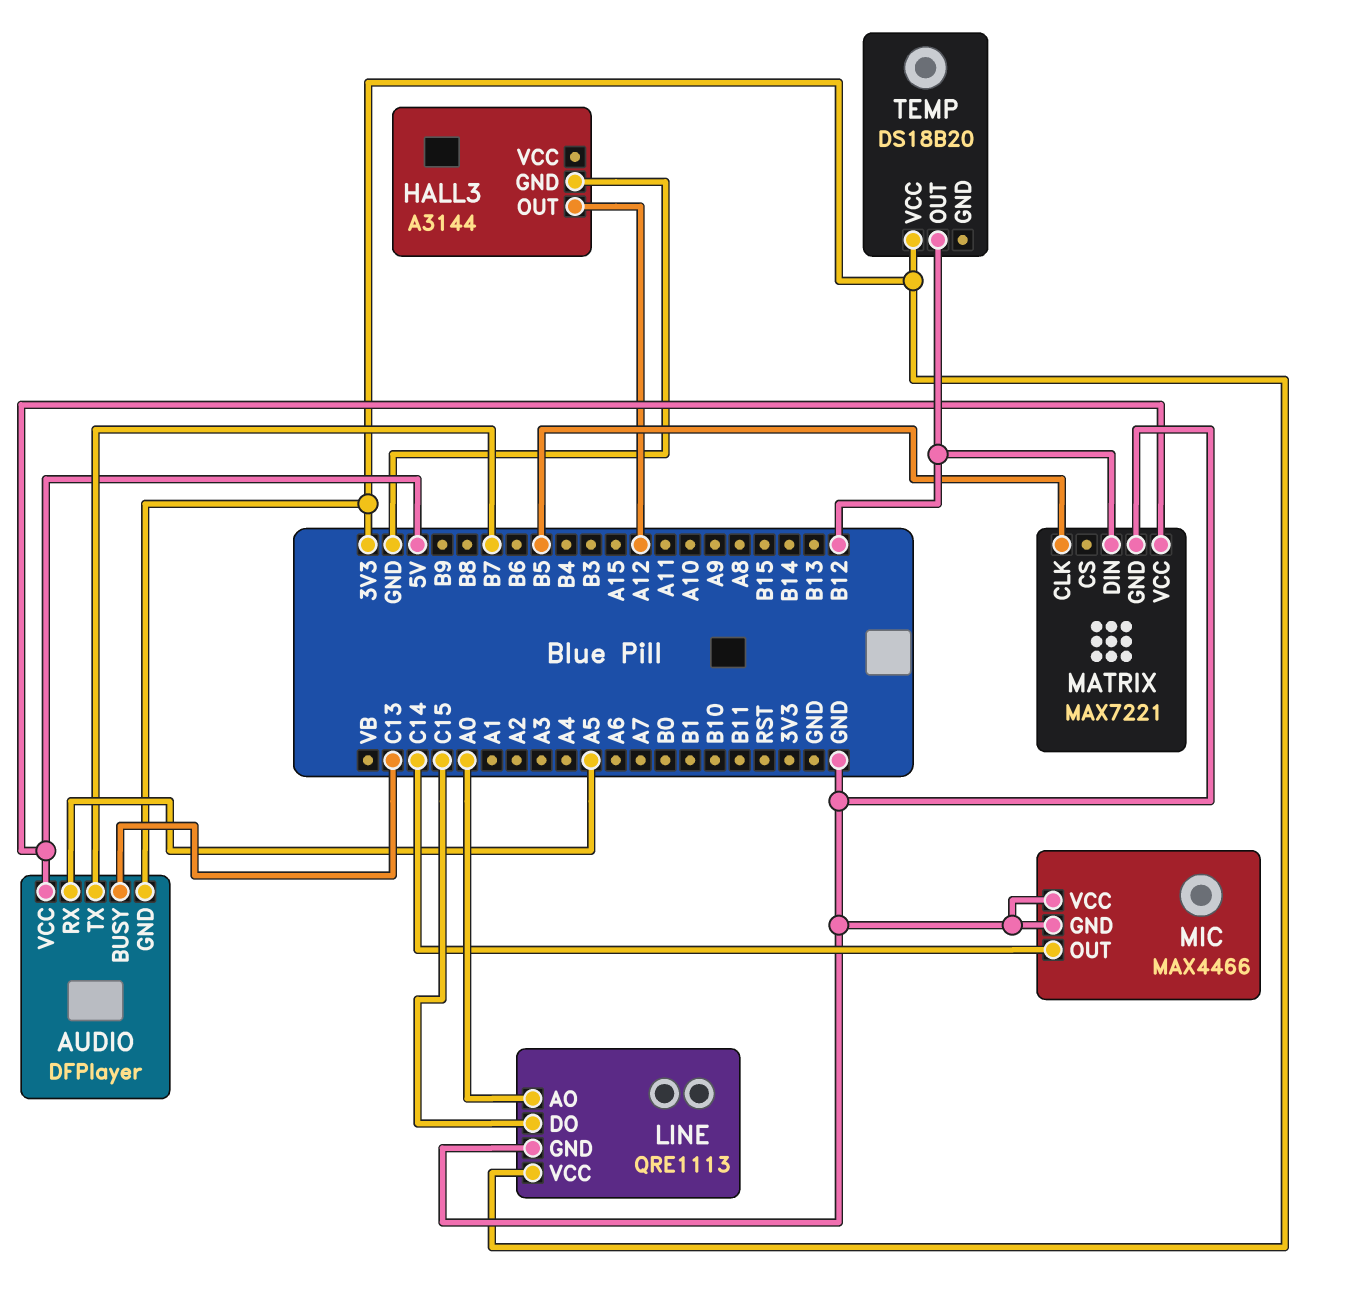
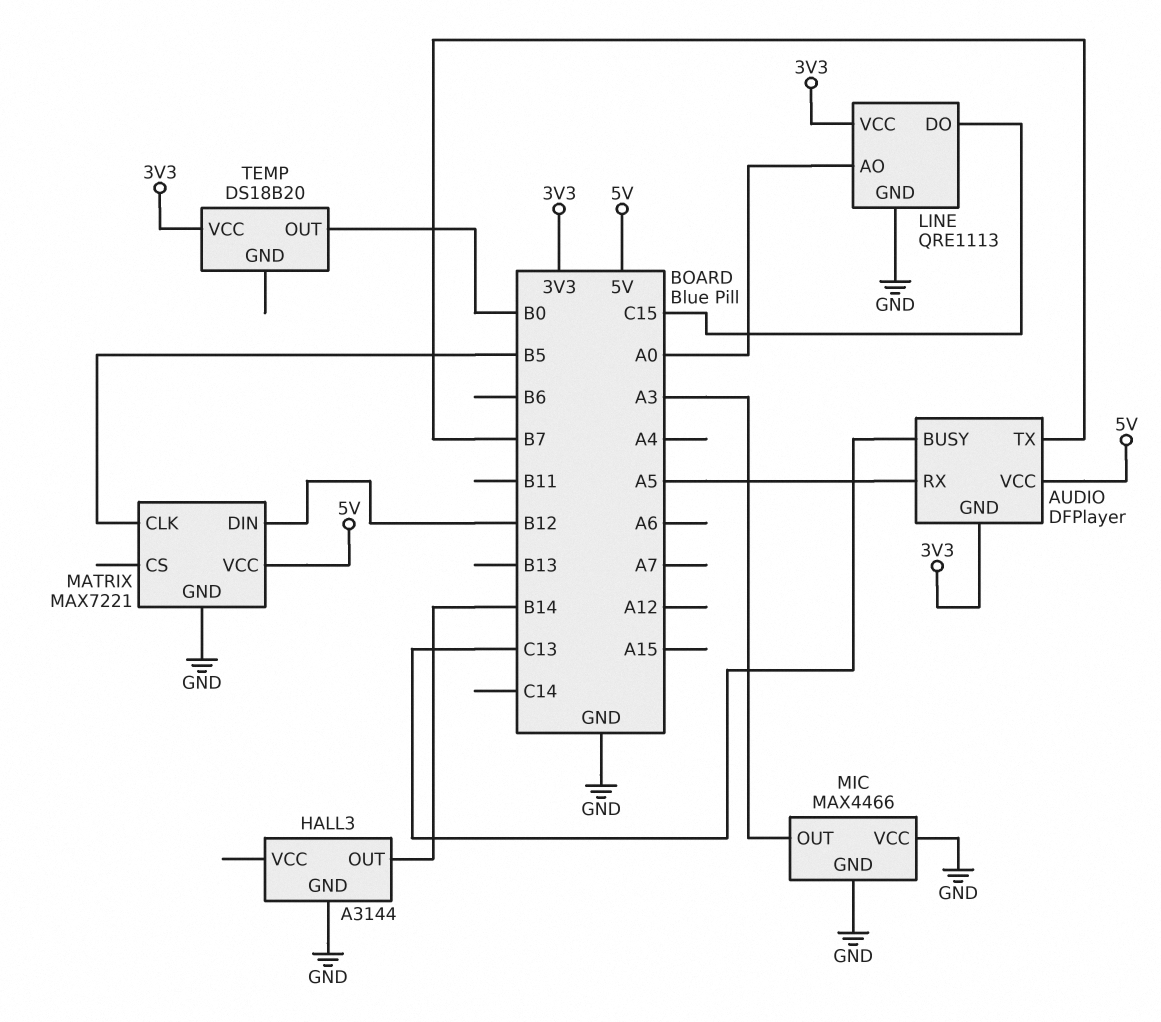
HALL3 pin OUT: A12 -> B14
MIC pin OUT: C14 -> A3
TEMP pin OUT: B12 -> B0

